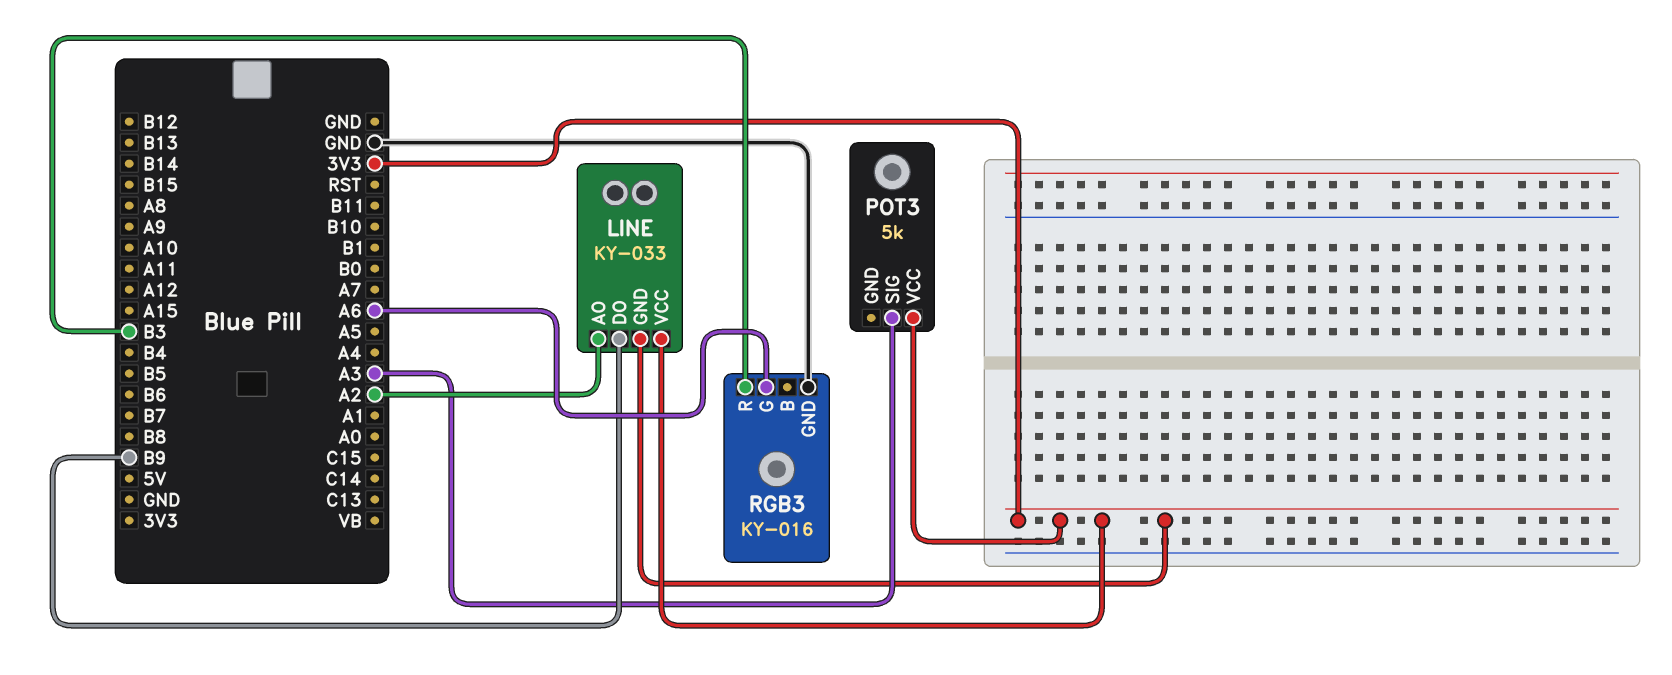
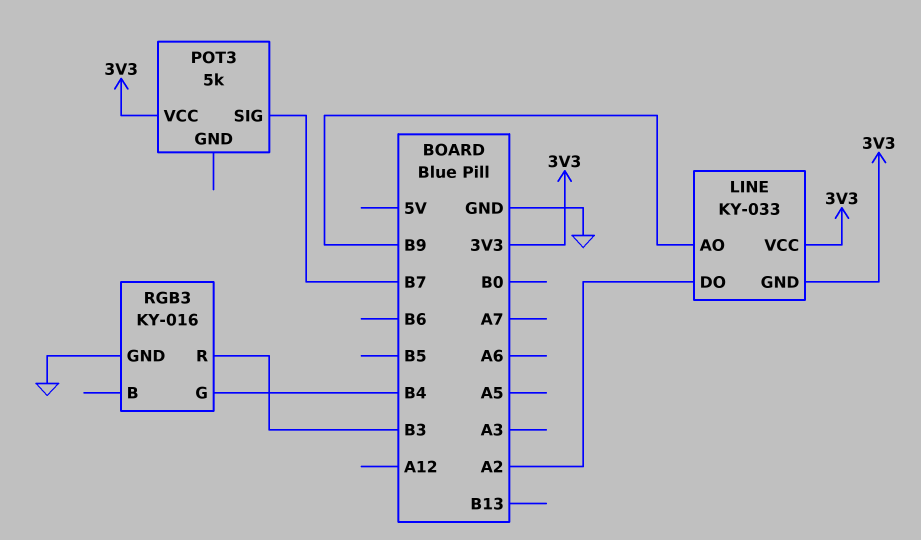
LINE pin AO: A2 -> B9
LINE pin DO: B9 -> A2
POT3 pin SIG: A3 -> B7
RGB3 pin G: A6 -> B4

